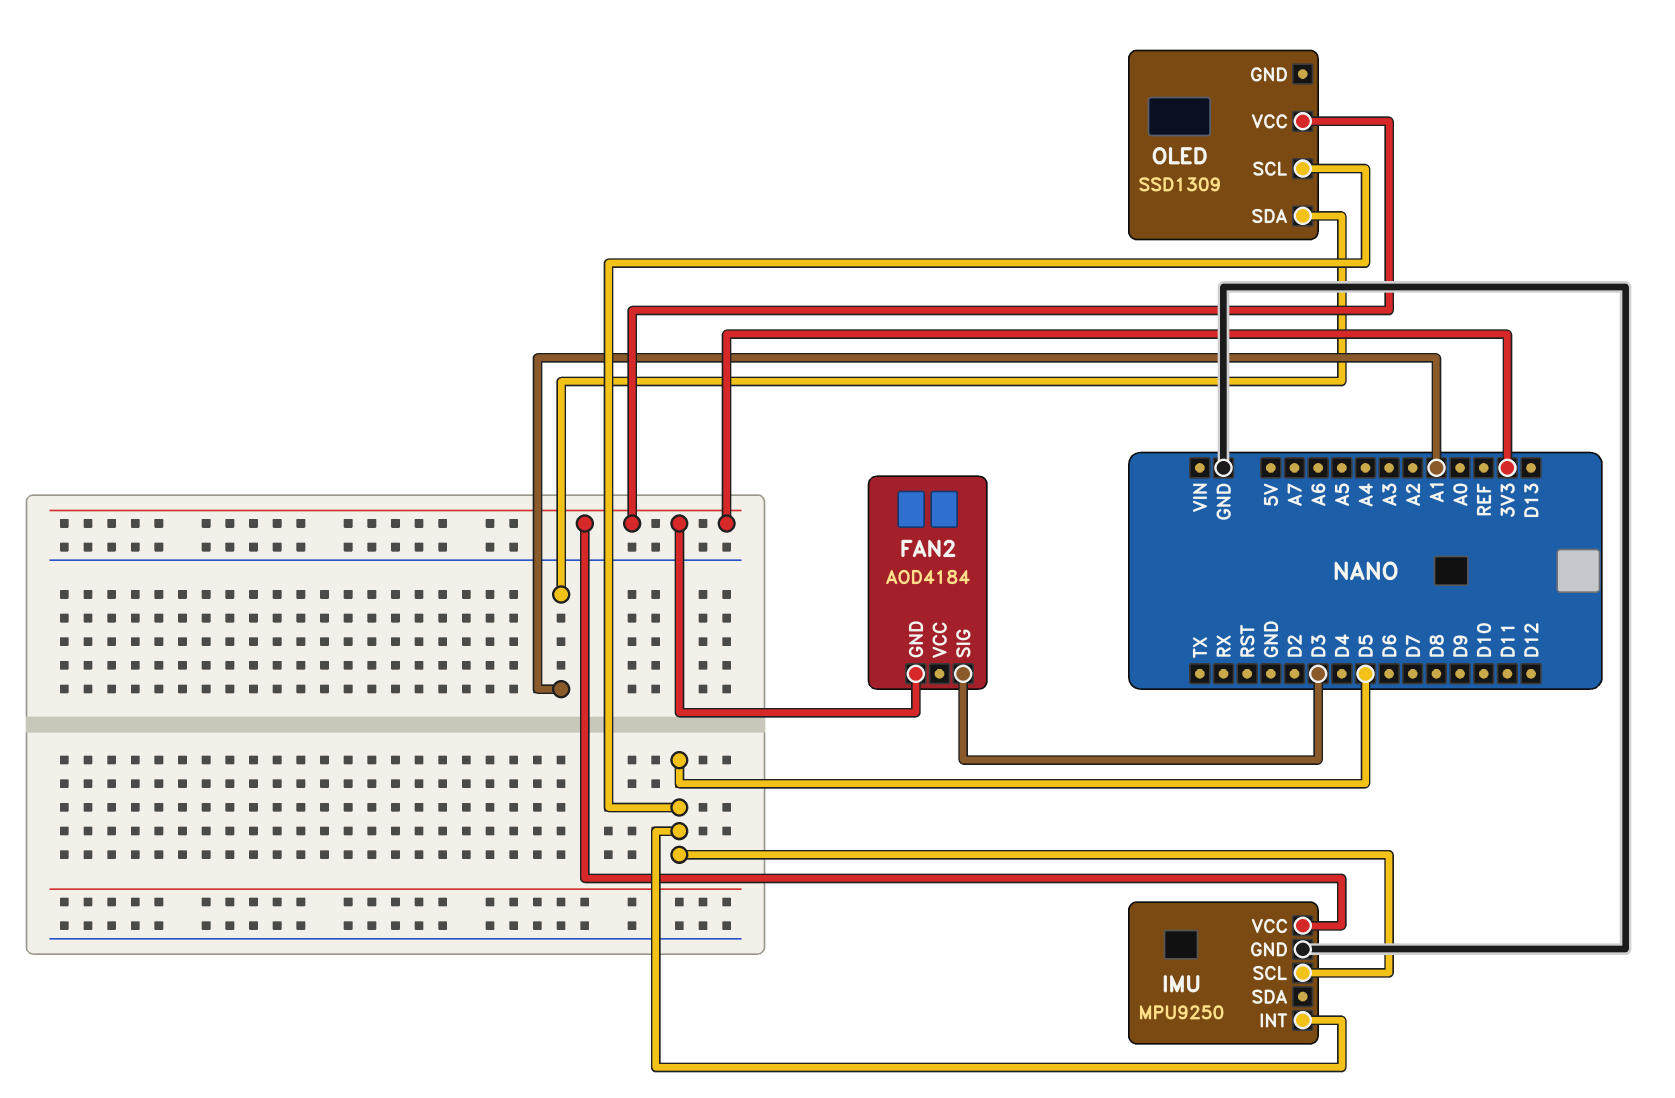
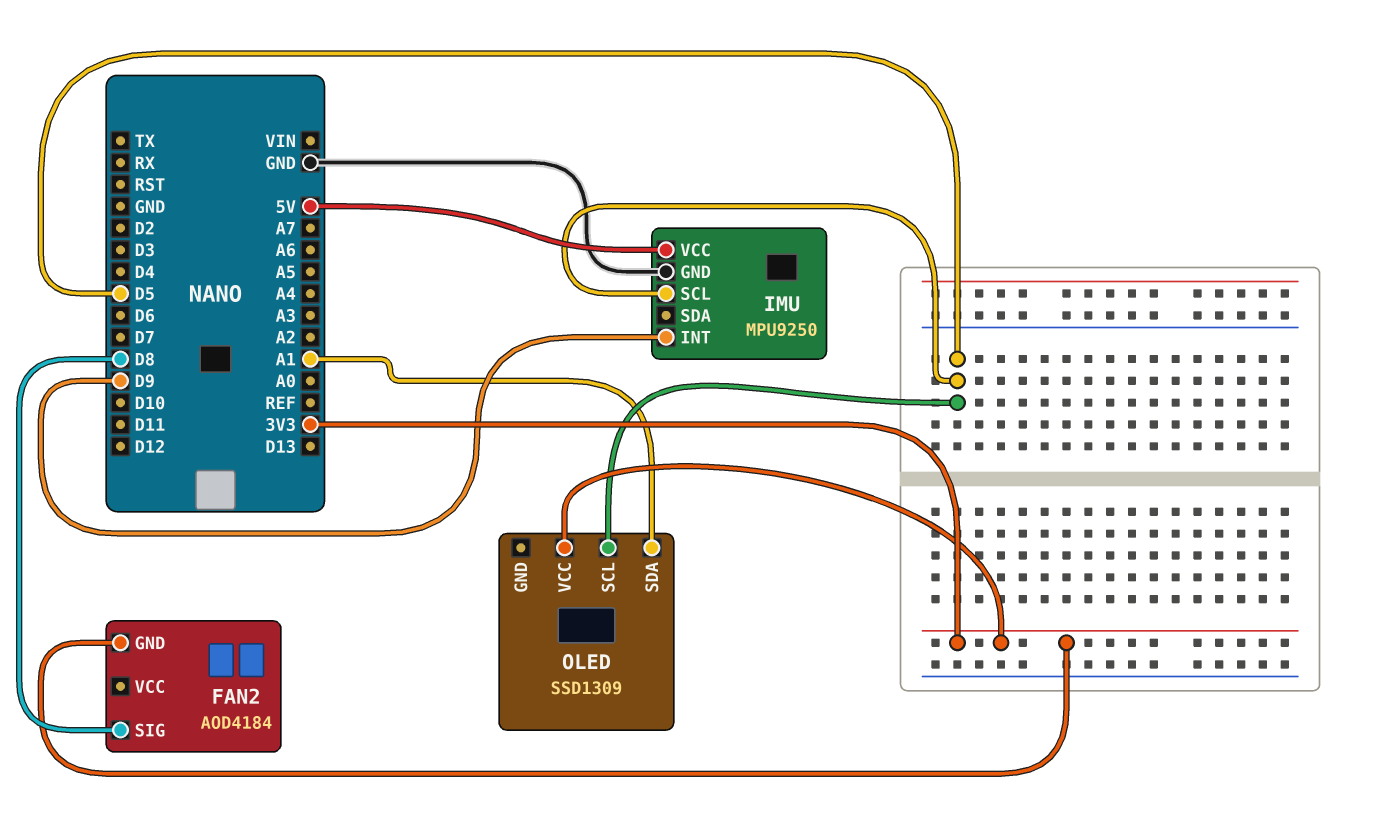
FAN2 pin SIG: D3 -> D8
IMU pin INT: D5 -> D9
IMU pin VCC: 3V3 -> 5V

